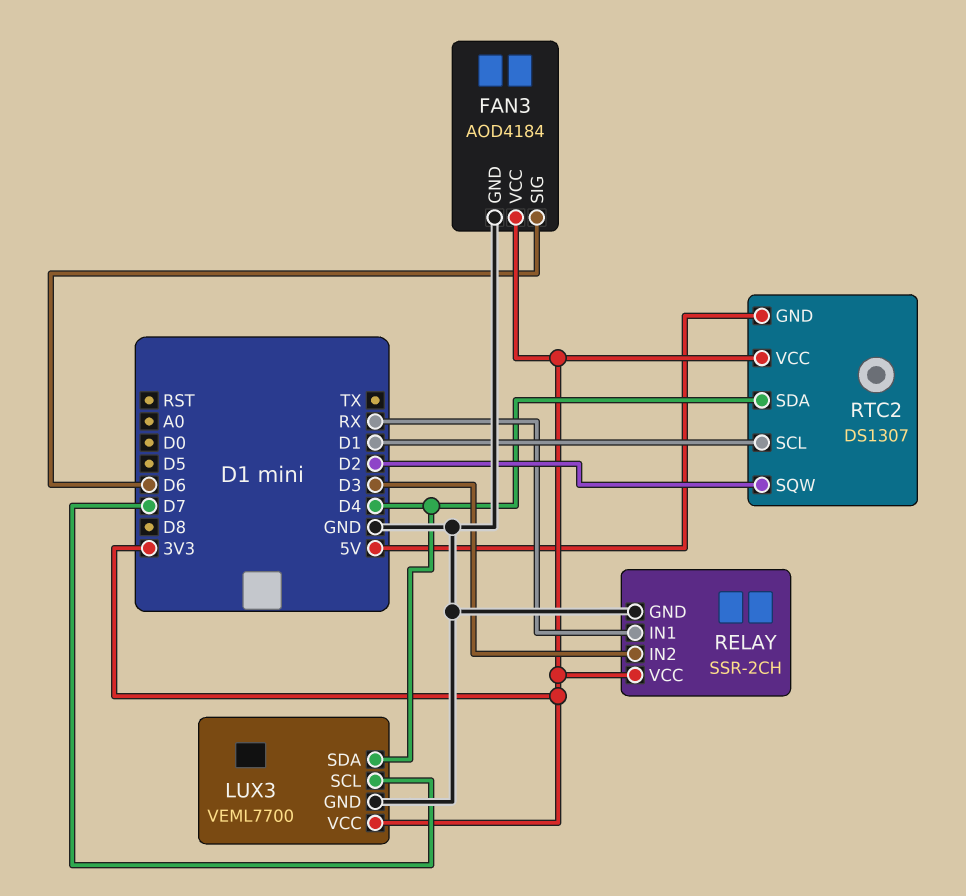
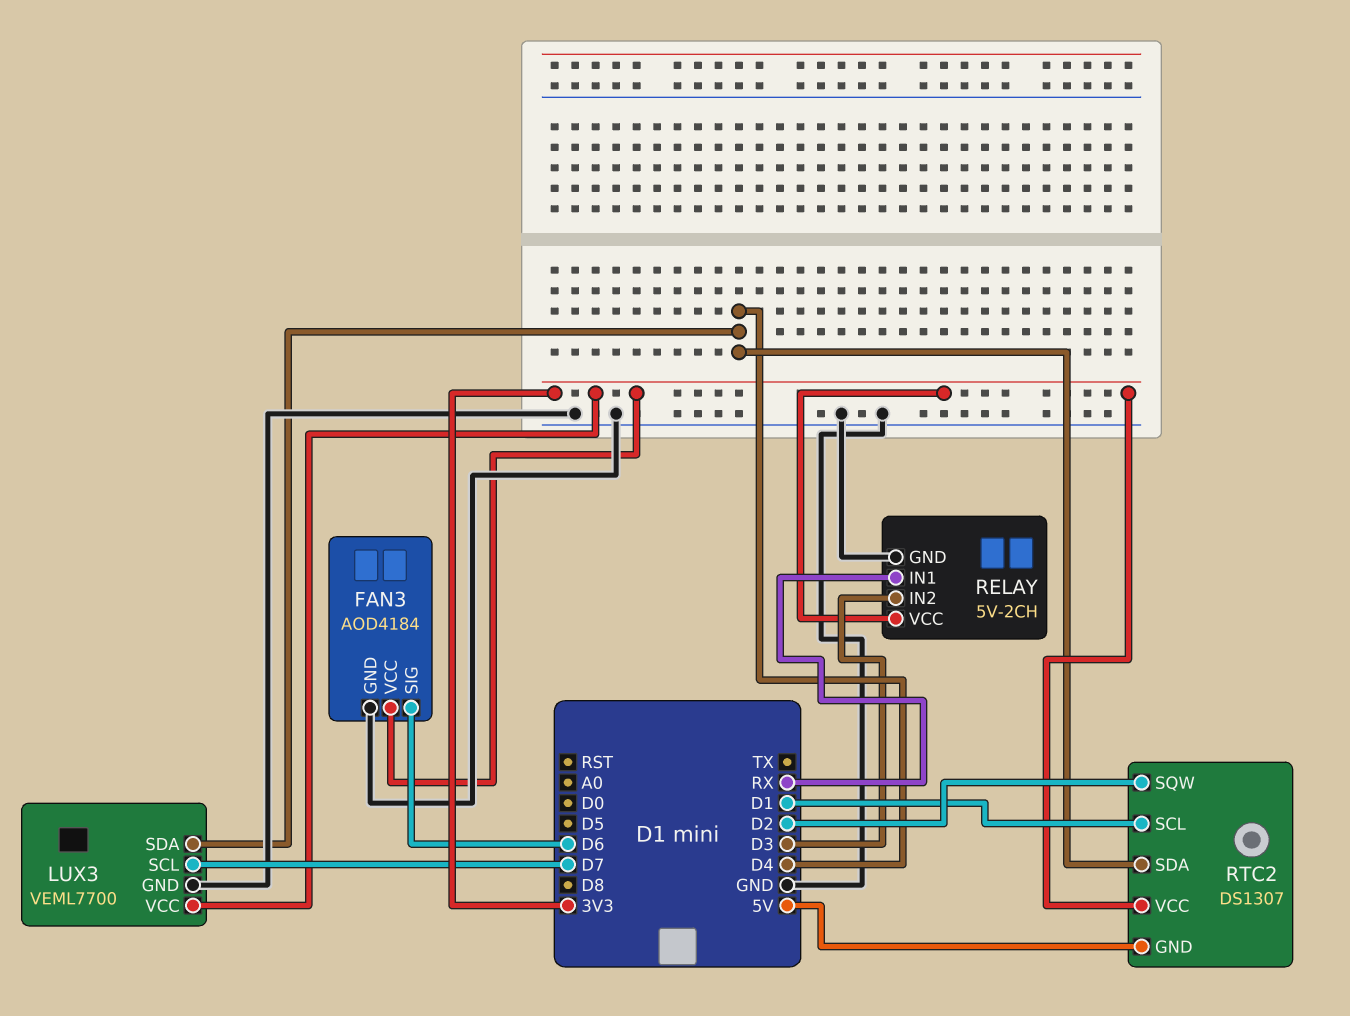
RELAY: SSR-2CH -> 5V-2CH

